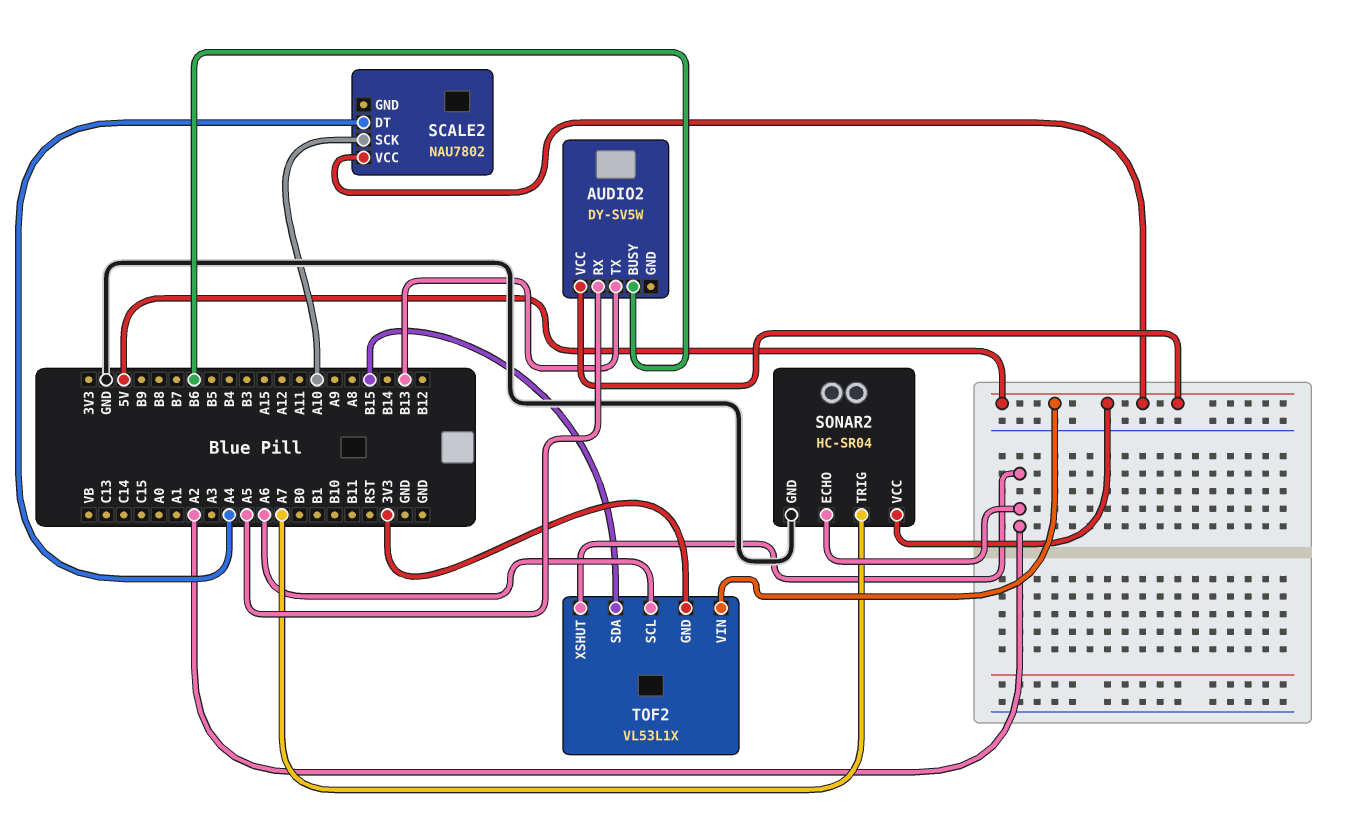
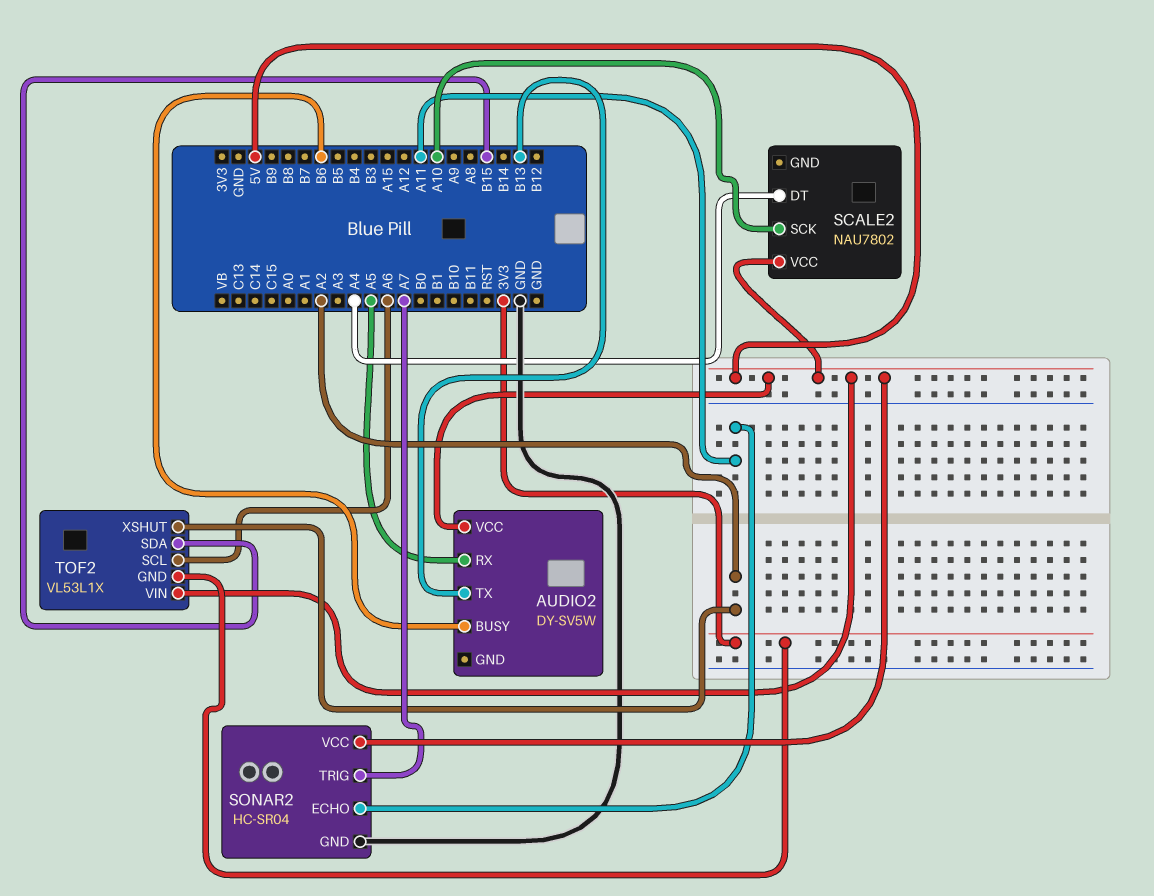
SONAR2 pin ECHO: A2 -> A11

